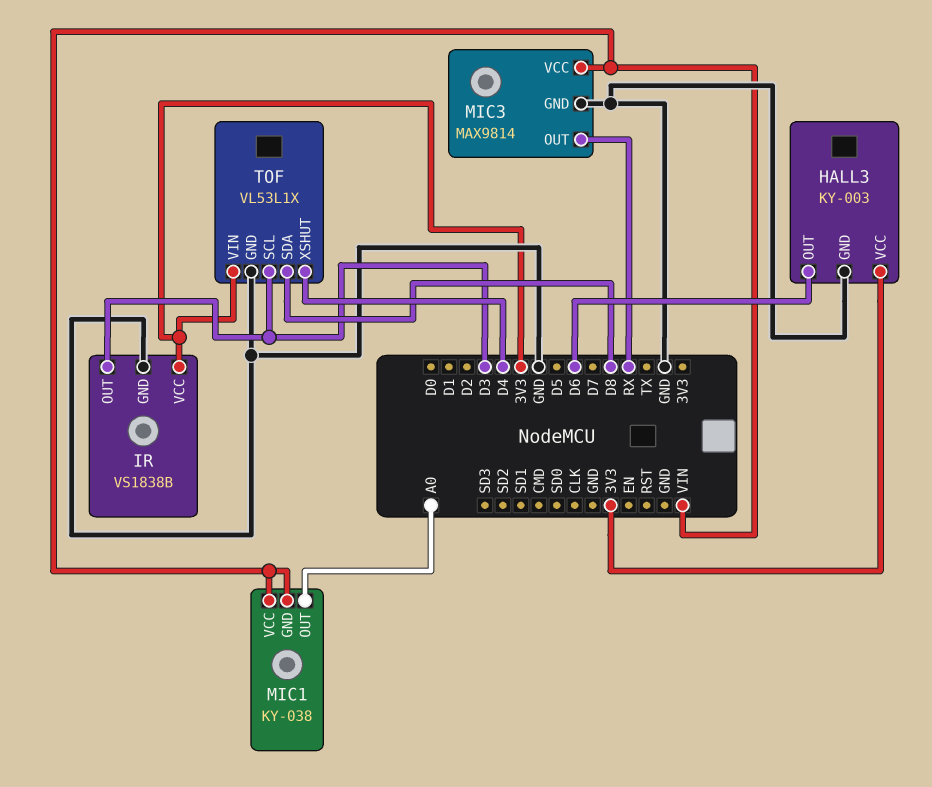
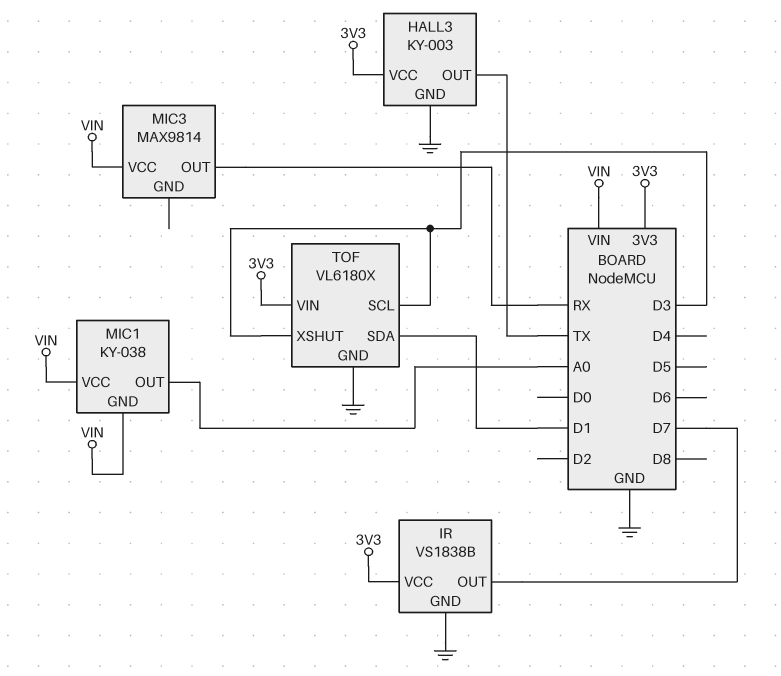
HALL3 pin OUT: D6 -> TX
IR pin OUT: D3 -> D7
MIC3 pin GND: GND -> none
TOF: VL53L1X -> VL6180X
TOF pin SDA: D8 -> D1
TOF pin XSHUT: D4 -> D3

